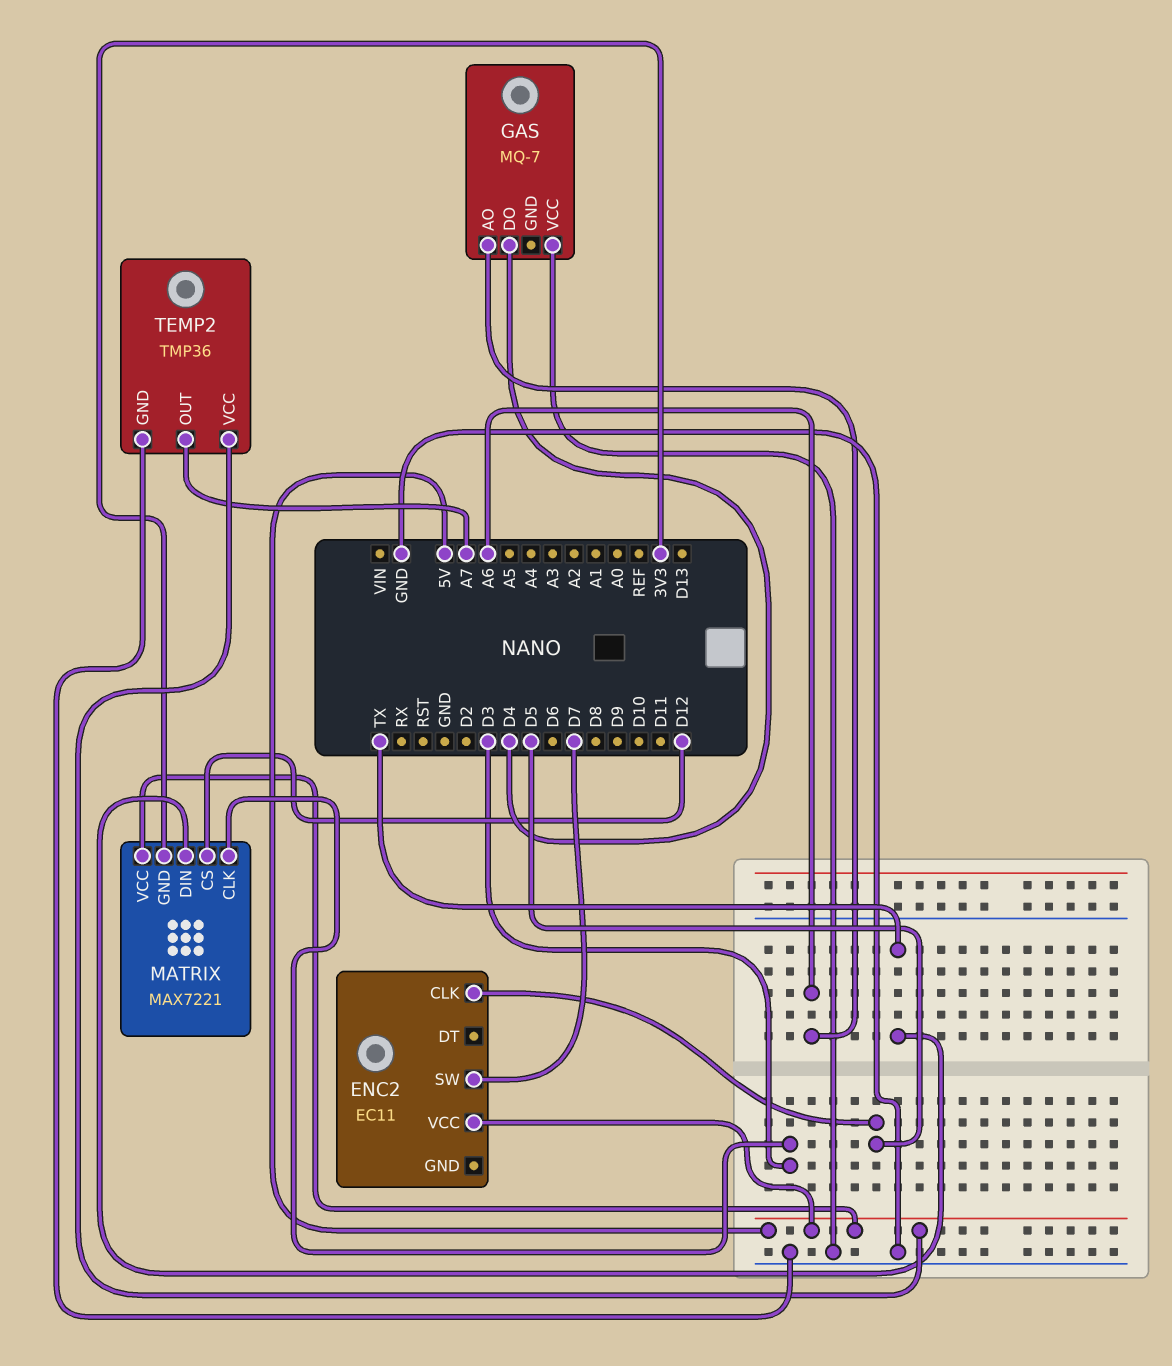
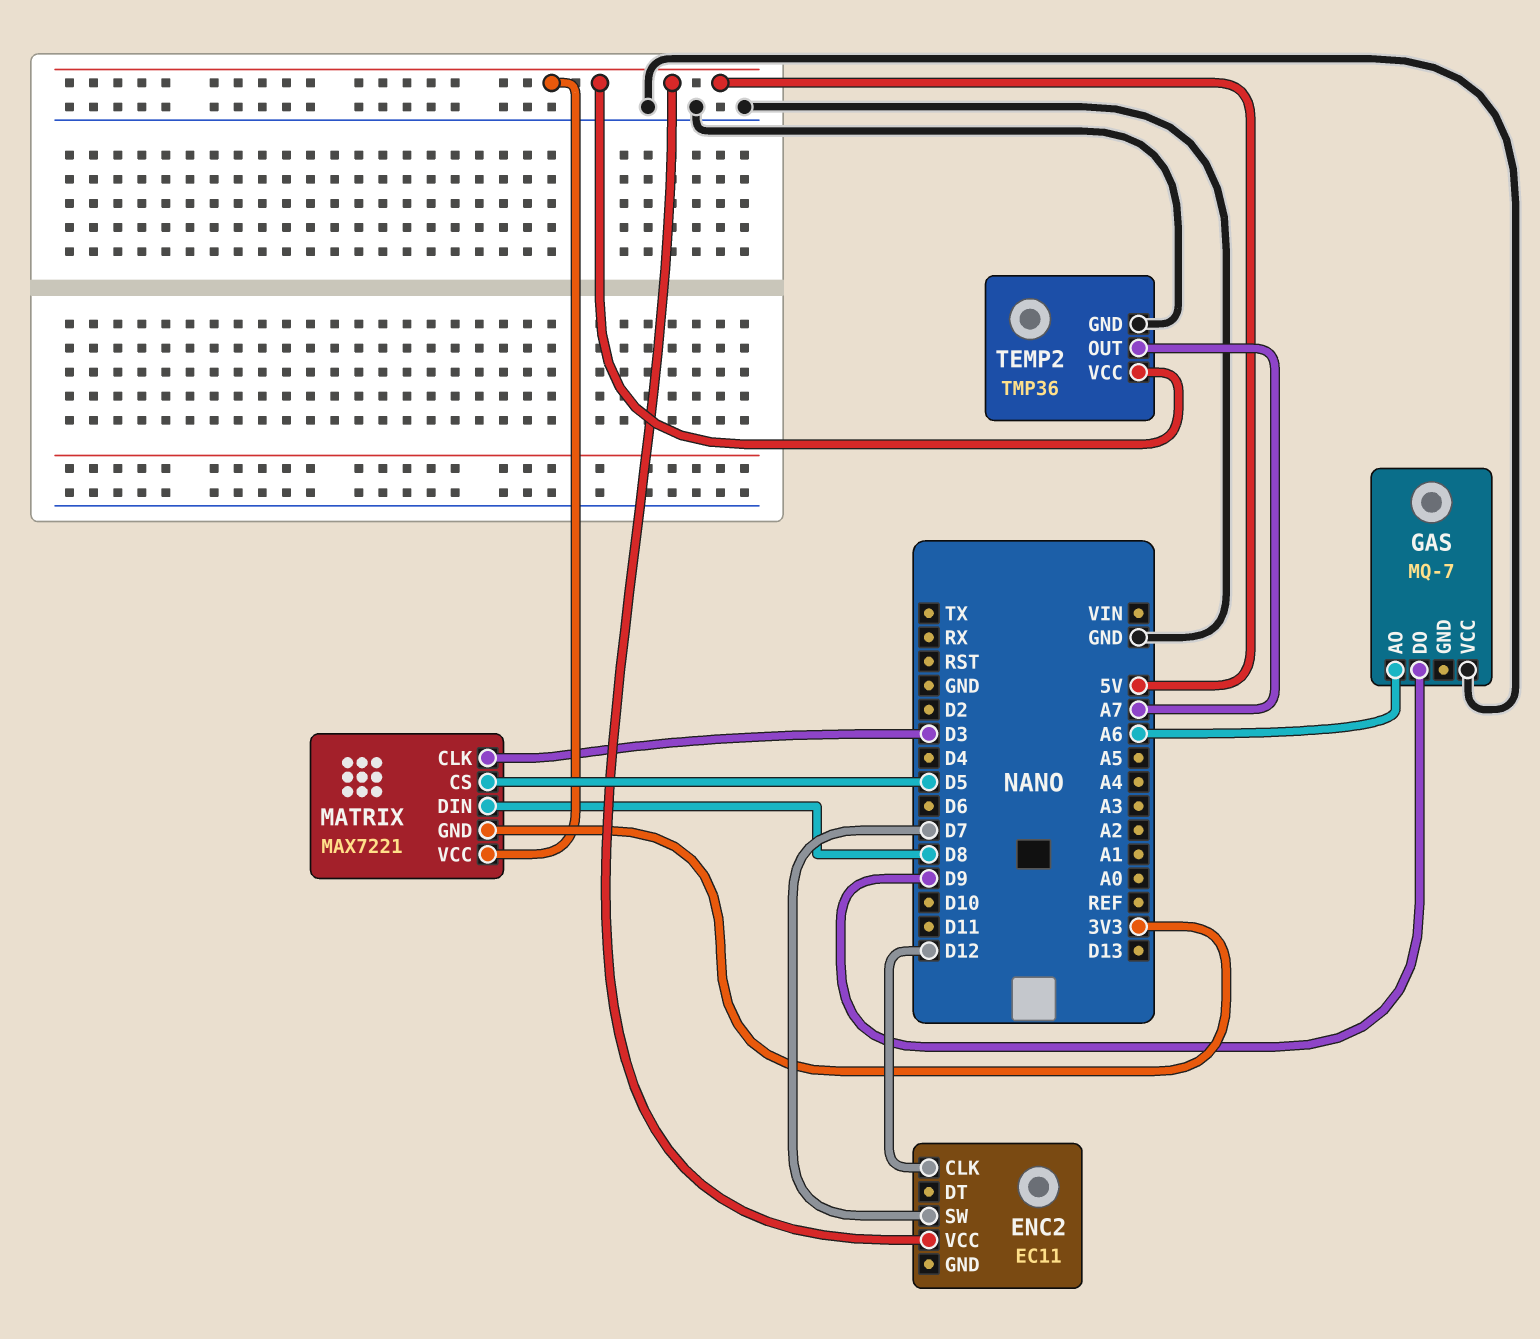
ENC2 pin CLK: D5 -> D12
GAS pin DO: D4 -> D9
MATRIX pin CS: D12 -> D5
MATRIX pin DIN: TX -> D8

